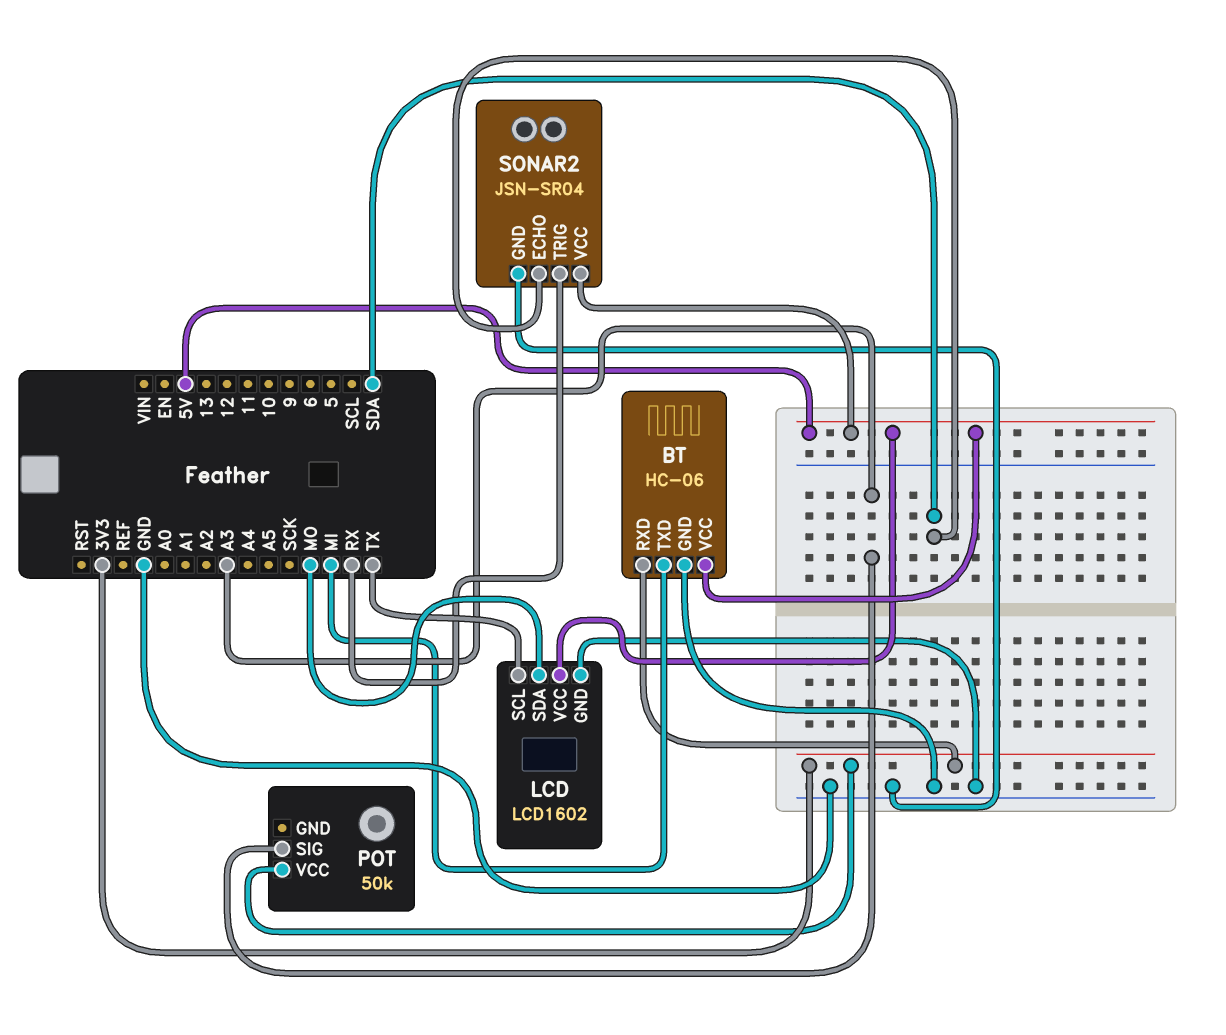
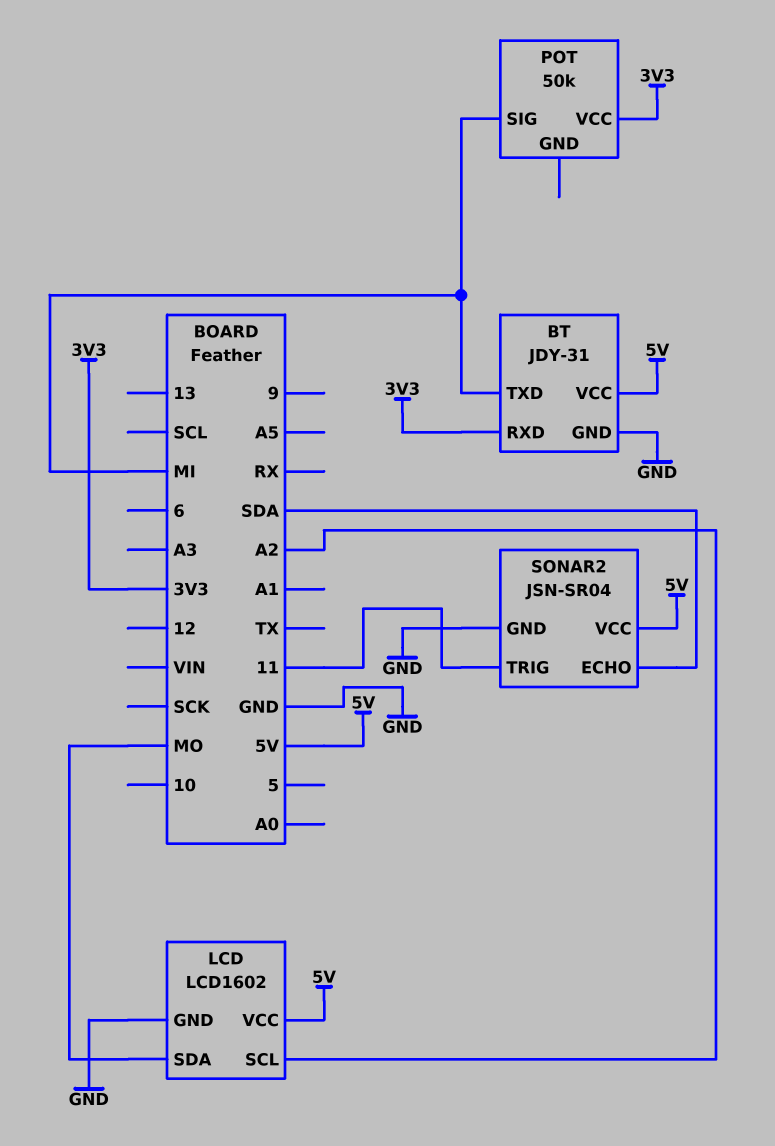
BT: HC-06 -> JDY-31
LCD pin SCL: TX -> A2
POT pin SIG: A3 -> MI
SONAR2 pin TRIG: RX -> 11

